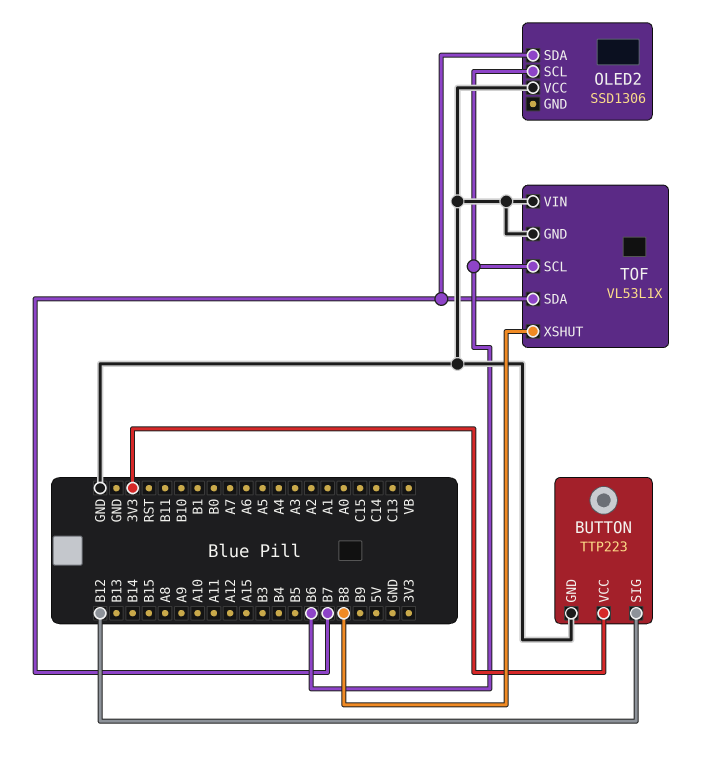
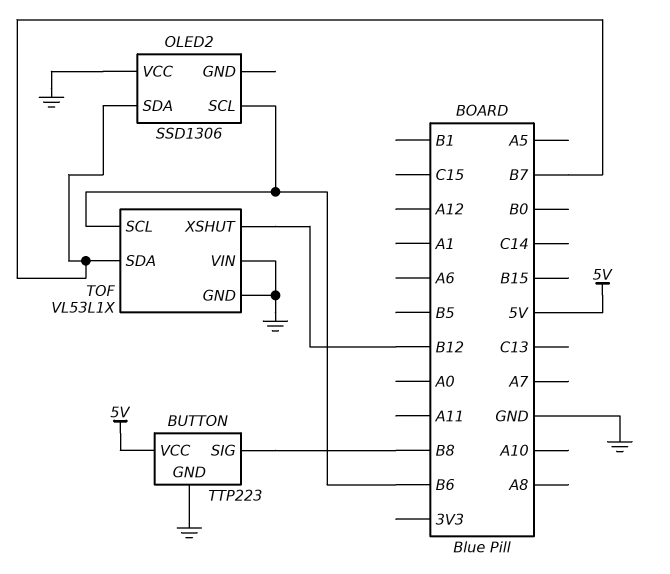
BUTTON pin SIG: B12 -> B8
BUTTON pin VCC: 3V3 -> 5V
TOF pin XSHUT: B8 -> B12

